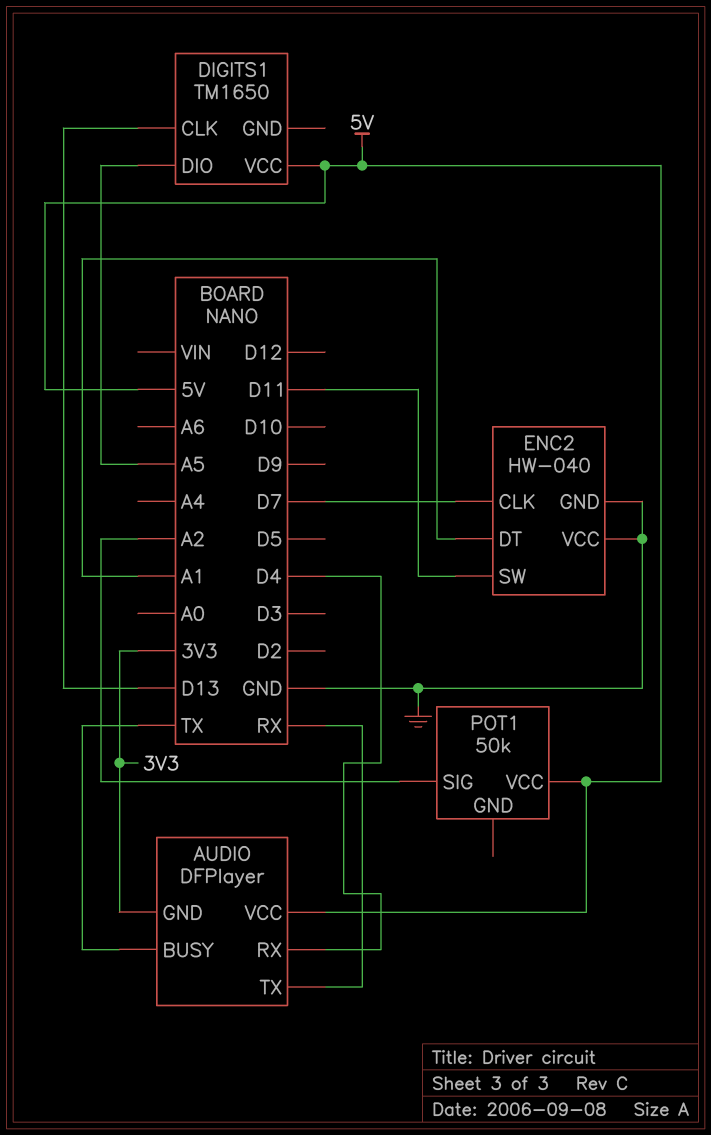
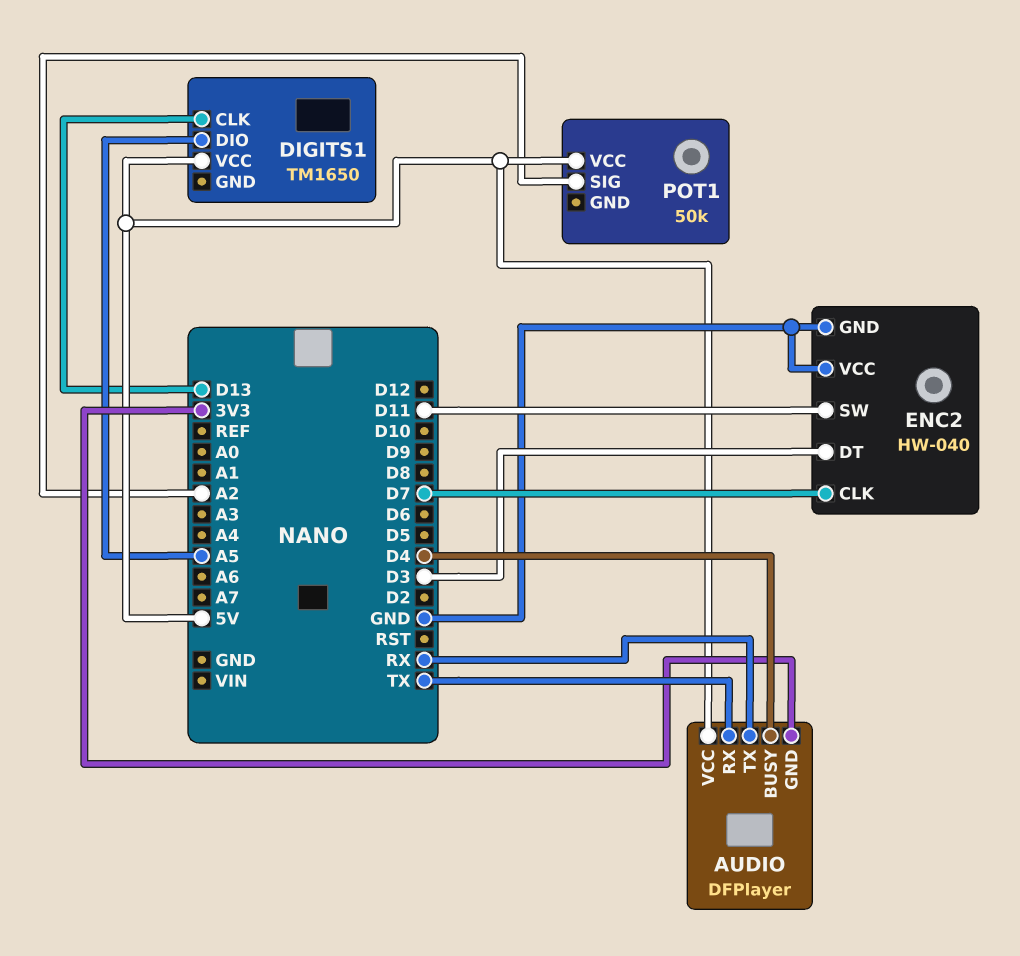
AUDIO pin BUSY: TX -> D4
AUDIO pin RX: D4 -> TX
ENC2 pin DT: A1 -> D3

